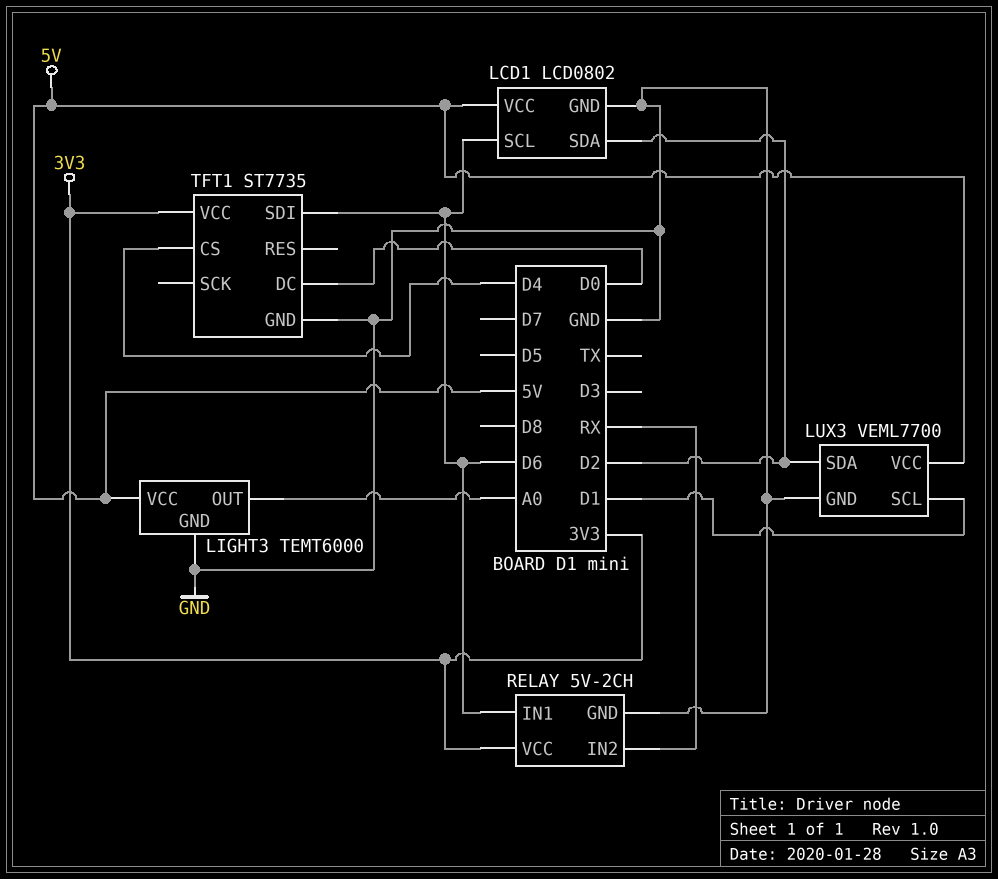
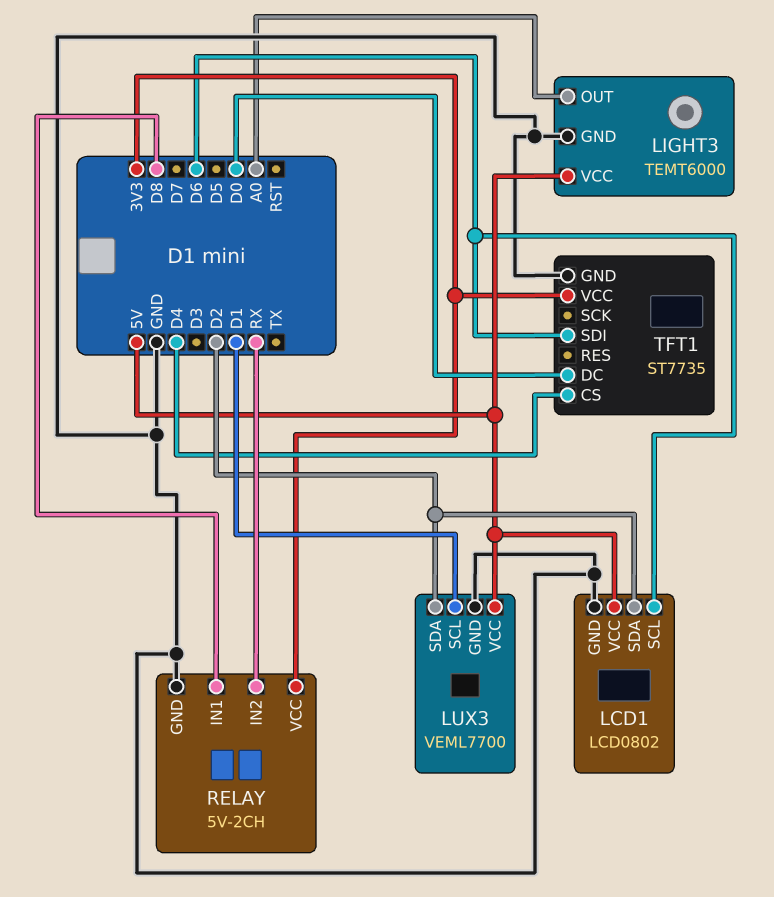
RELAY pin IN1: D6 -> D8

